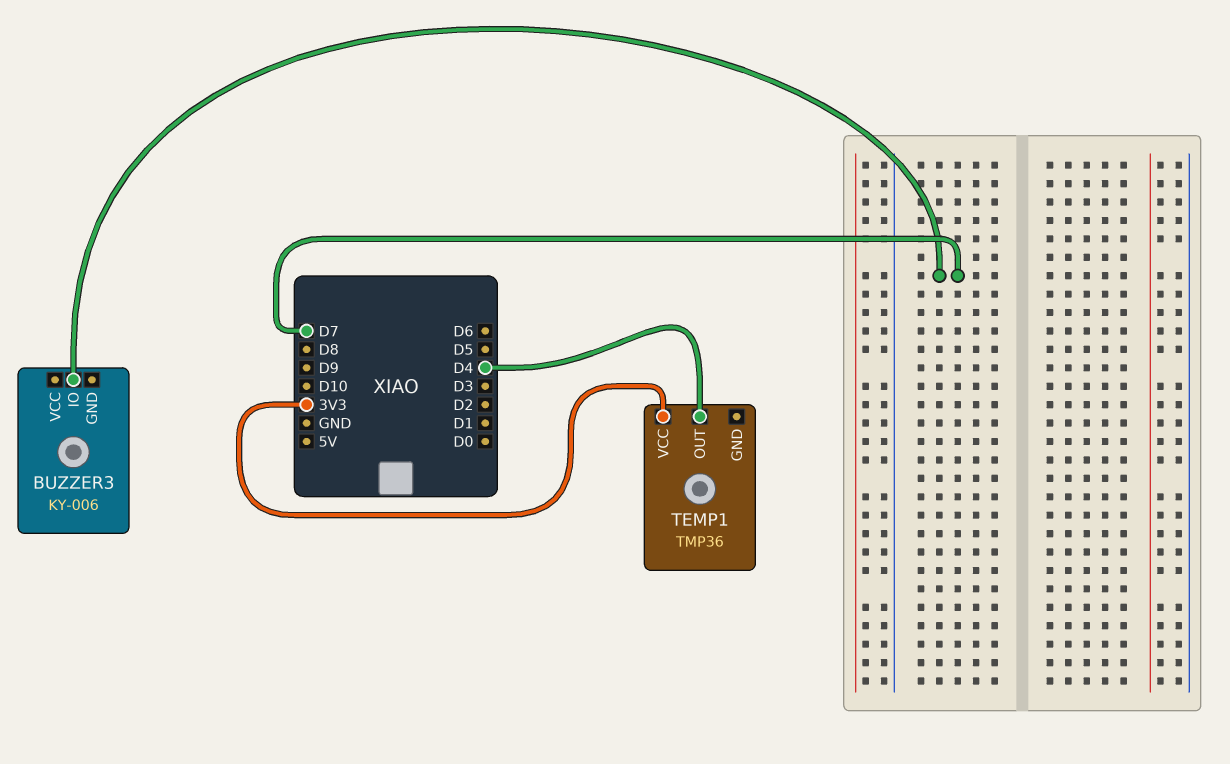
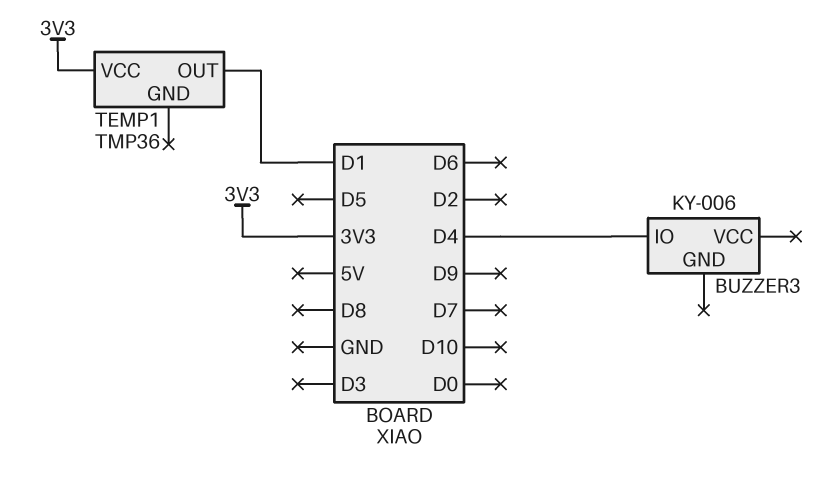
BUZZER3 pin IO: D7 -> D4
TEMP1 pin OUT: D4 -> D1

